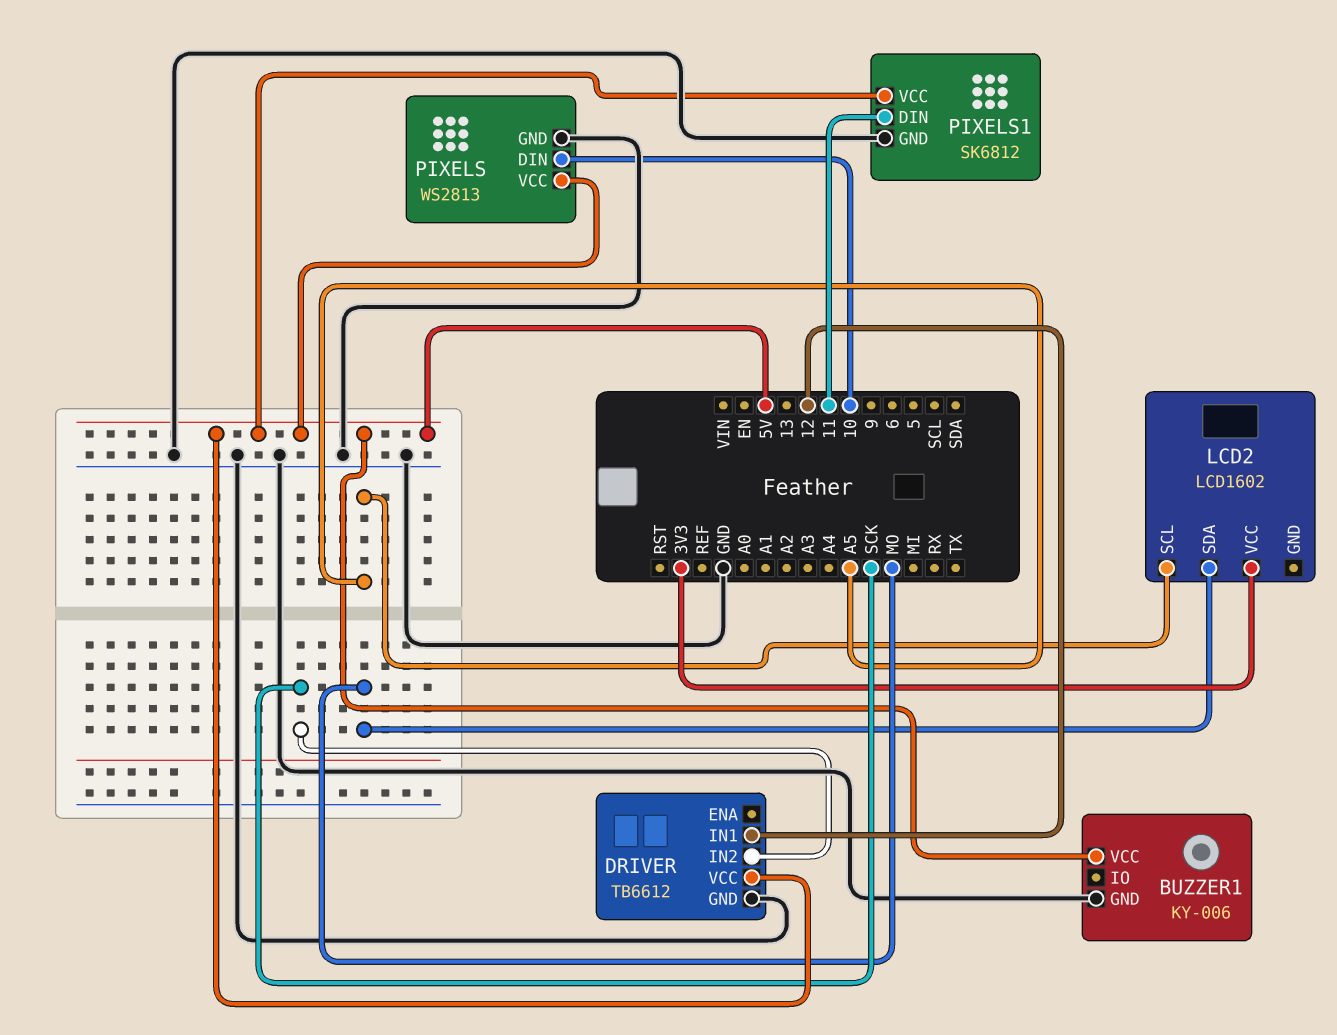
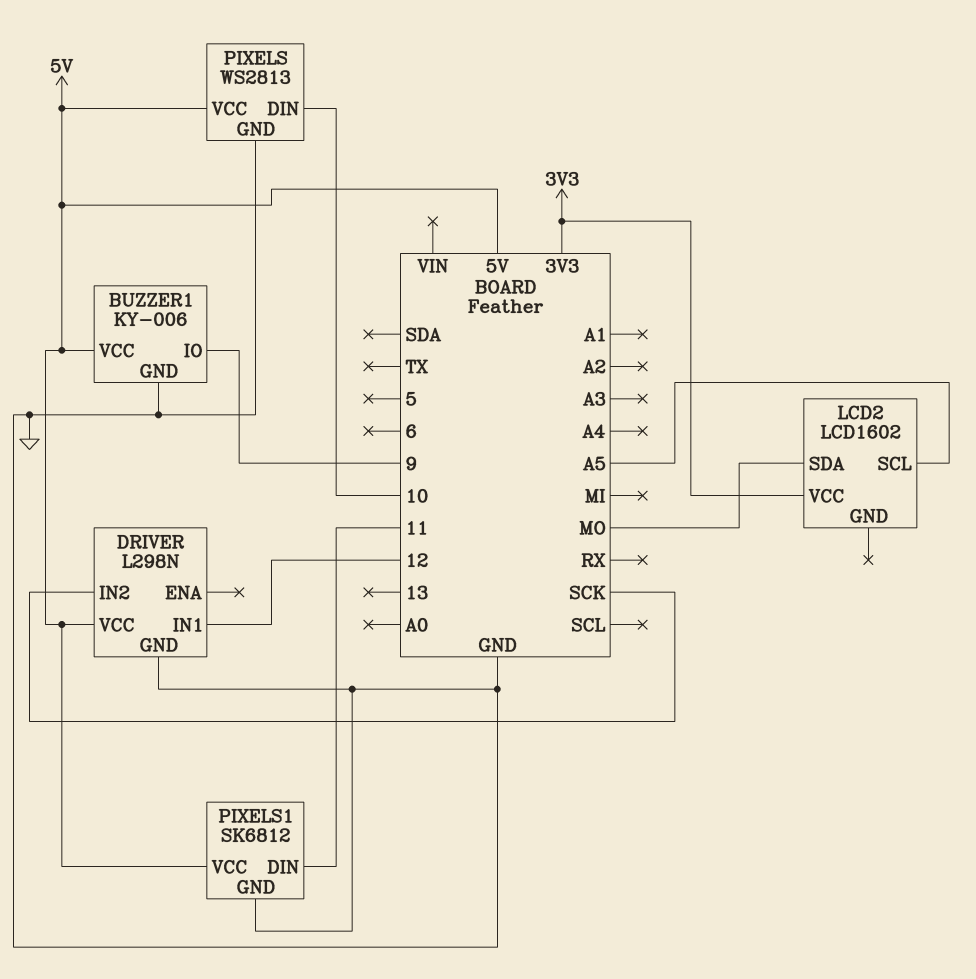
BUZZER1 pin IO: none -> 9
DRIVER: TB6612 -> L298N

